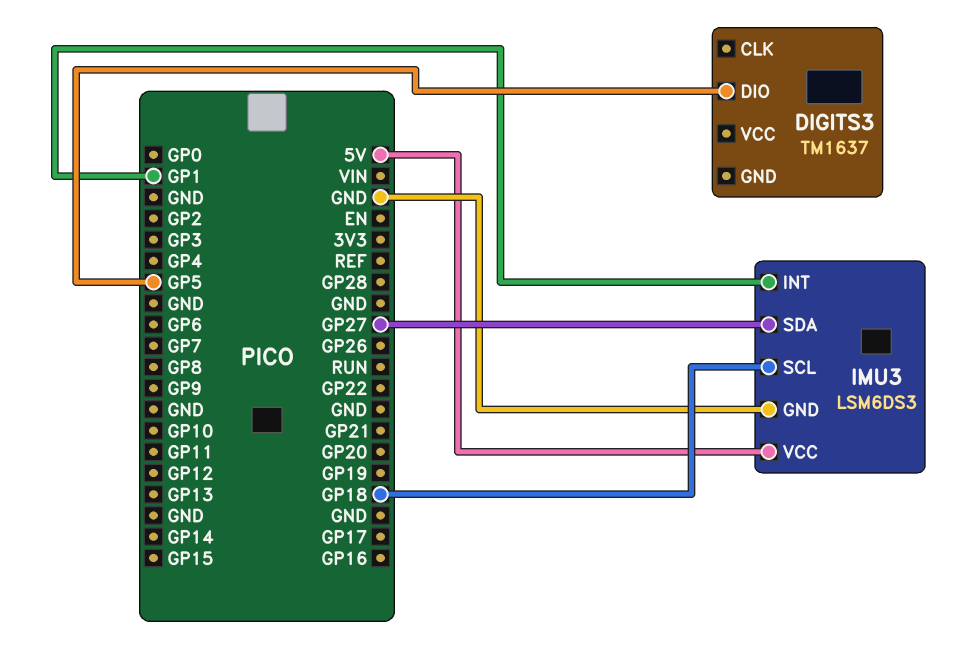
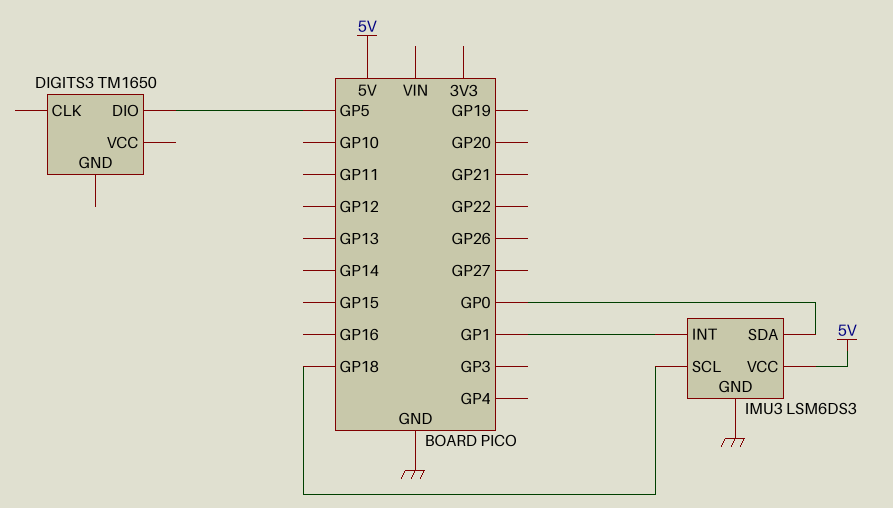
DIGITS3: TM1637 -> TM1650
IMU3 pin SDA: GP27 -> GP0

